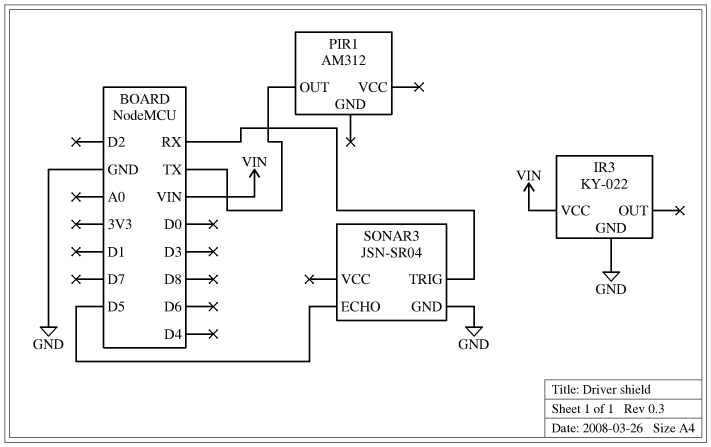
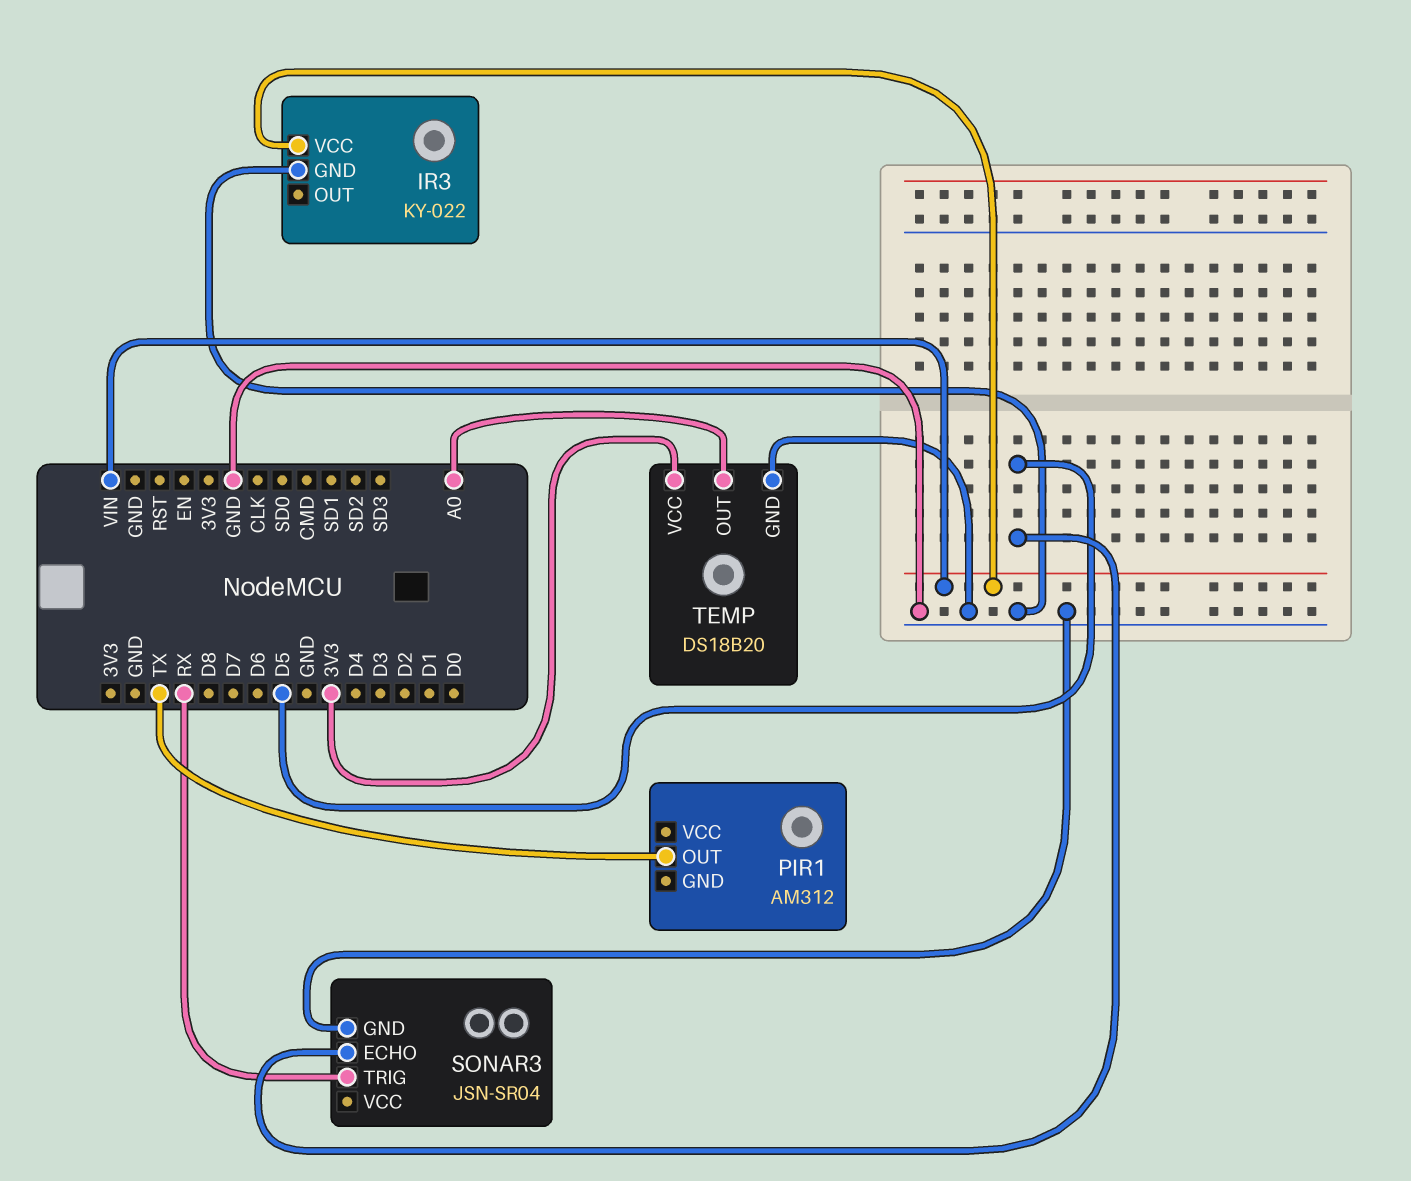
TEMP: none -> DS18B20
TEMP pin GND: none -> GND
TEMP pin OUT: none -> A0
TEMP pin VCC: none -> 3V3

